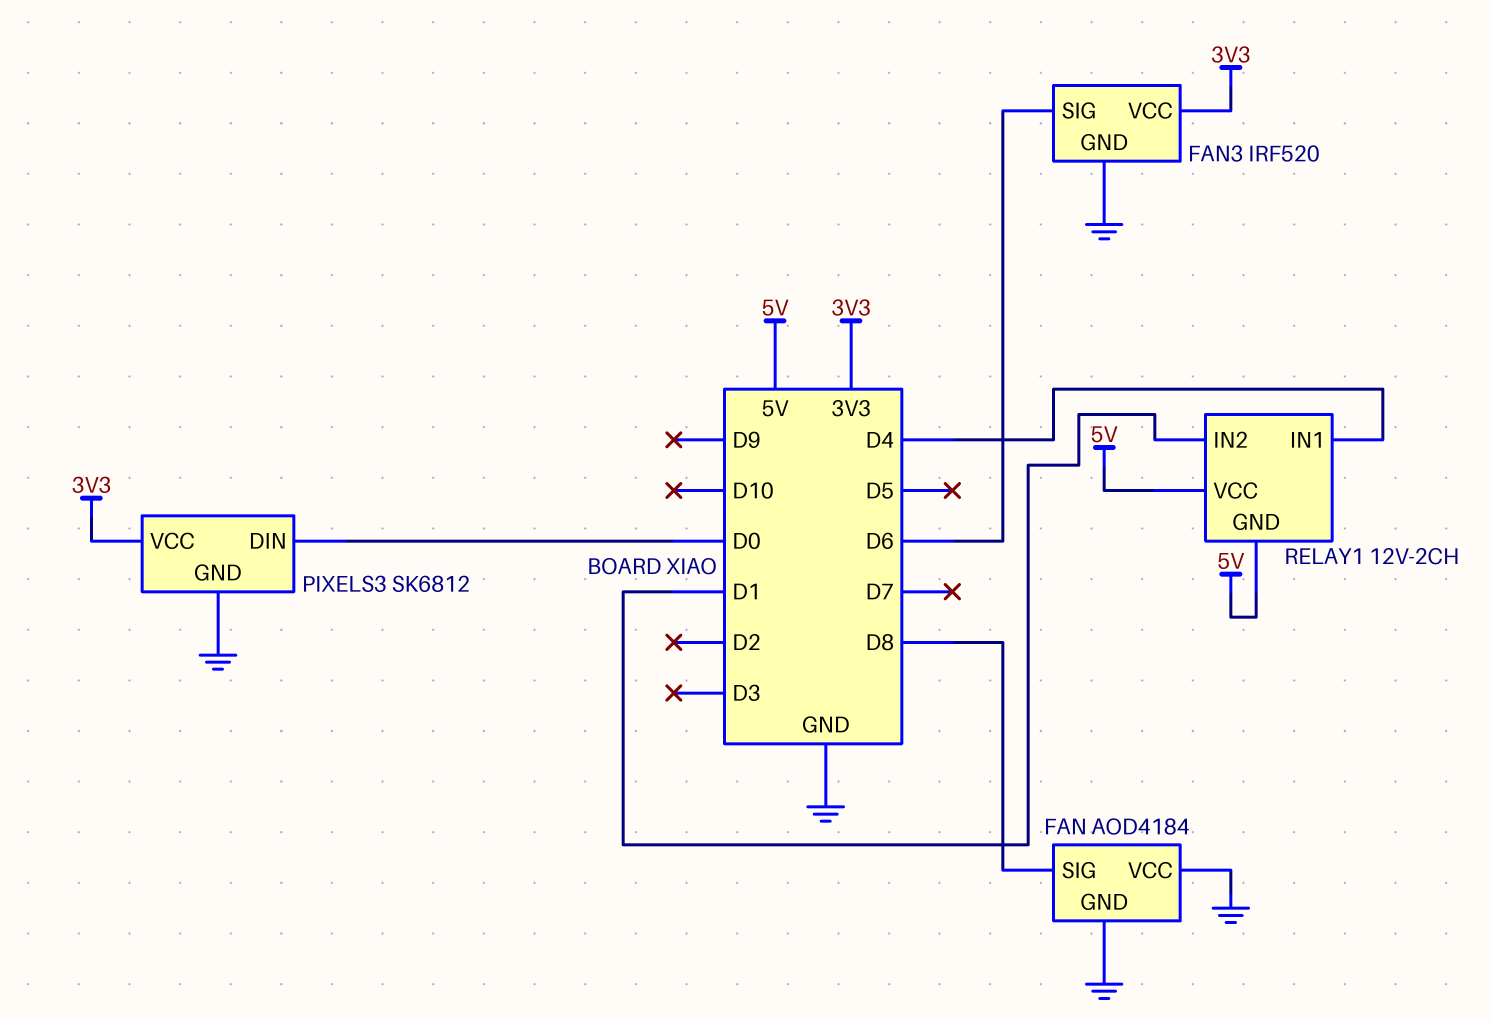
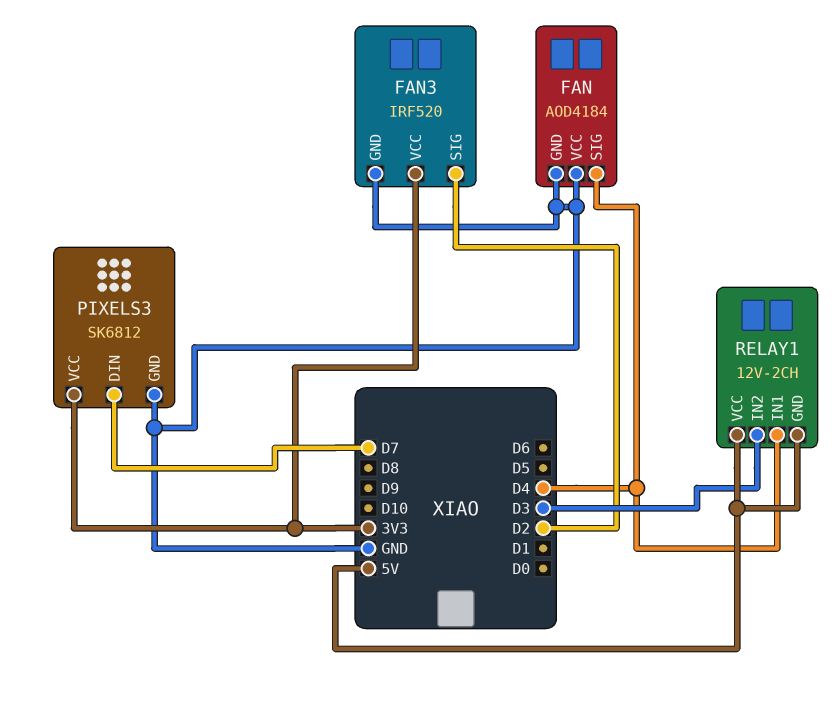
FAN pin SIG: D8 -> D4
FAN3 pin SIG: D6 -> D2
PIXELS3 pin DIN: D0 -> D7
RELAY1 pin IN2: D1 -> D3

